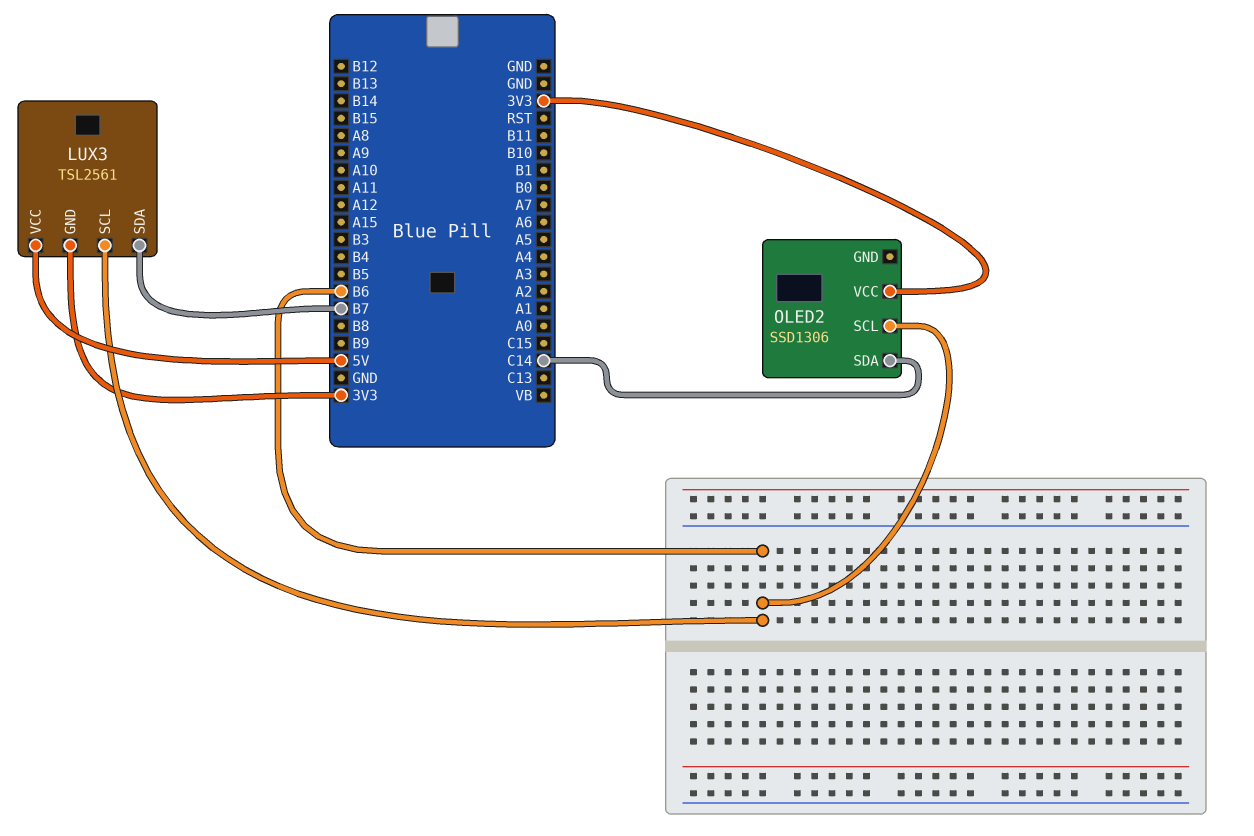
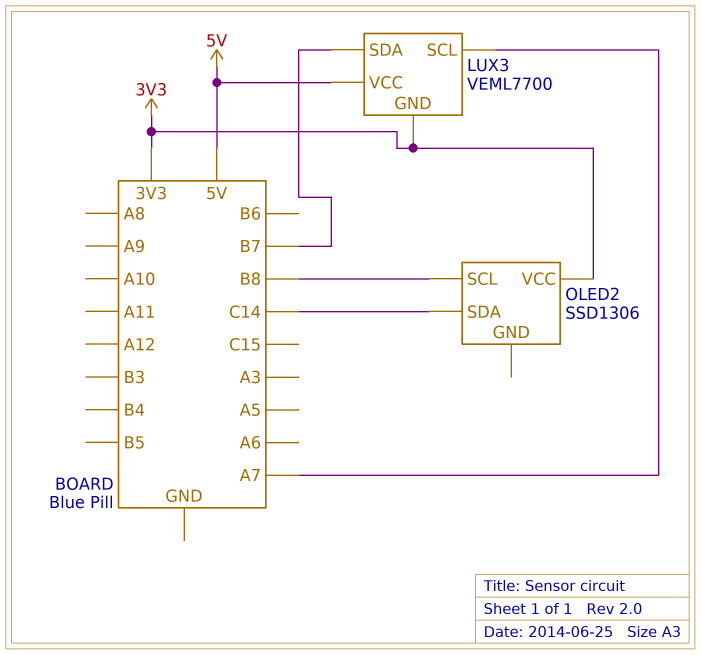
LUX3: TSL2561 -> VEML7700
LUX3 pin SCL: B6 -> A7
OLED2 pin SCL: B6 -> B8

